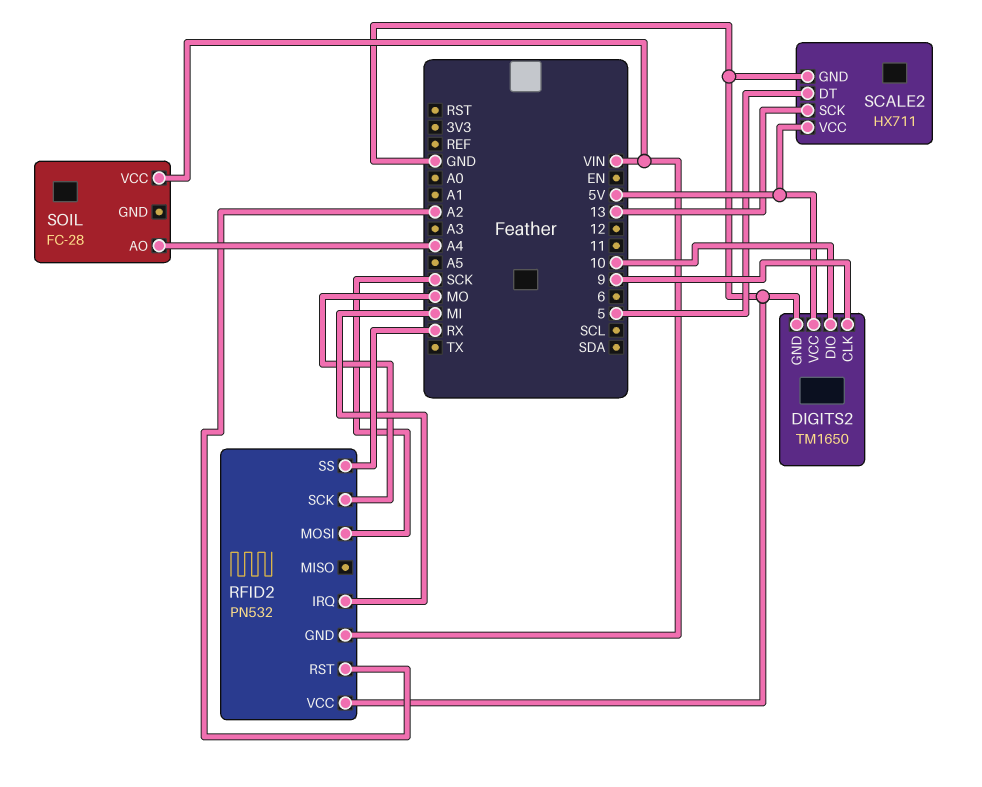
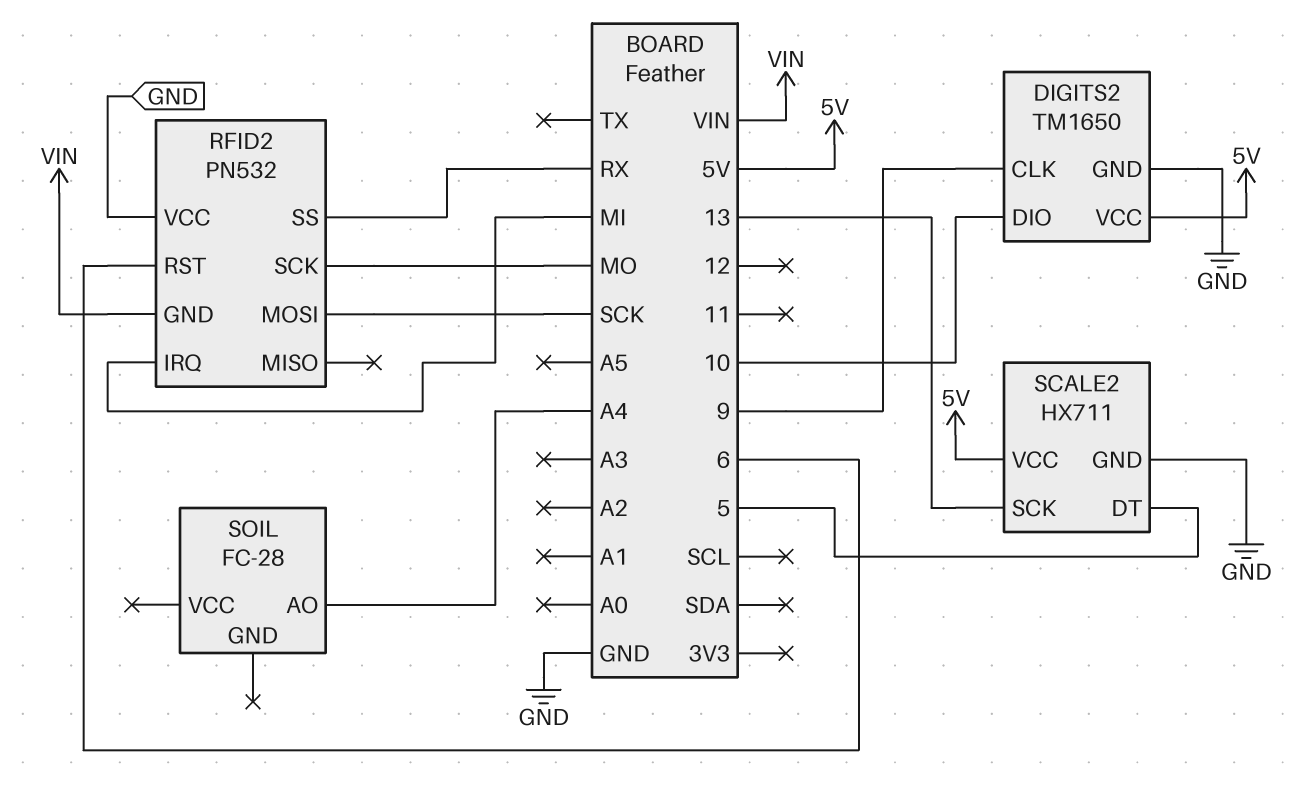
RFID2 pin RST: A2 -> 6
SOIL pin VCC: VIN -> none

